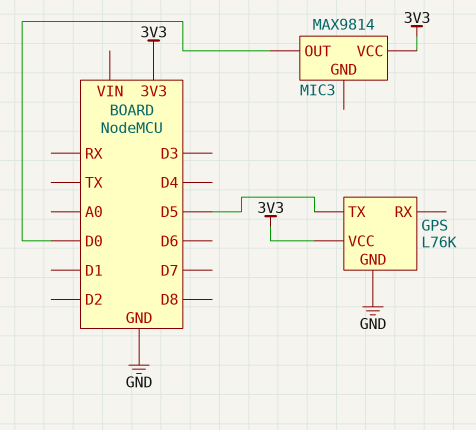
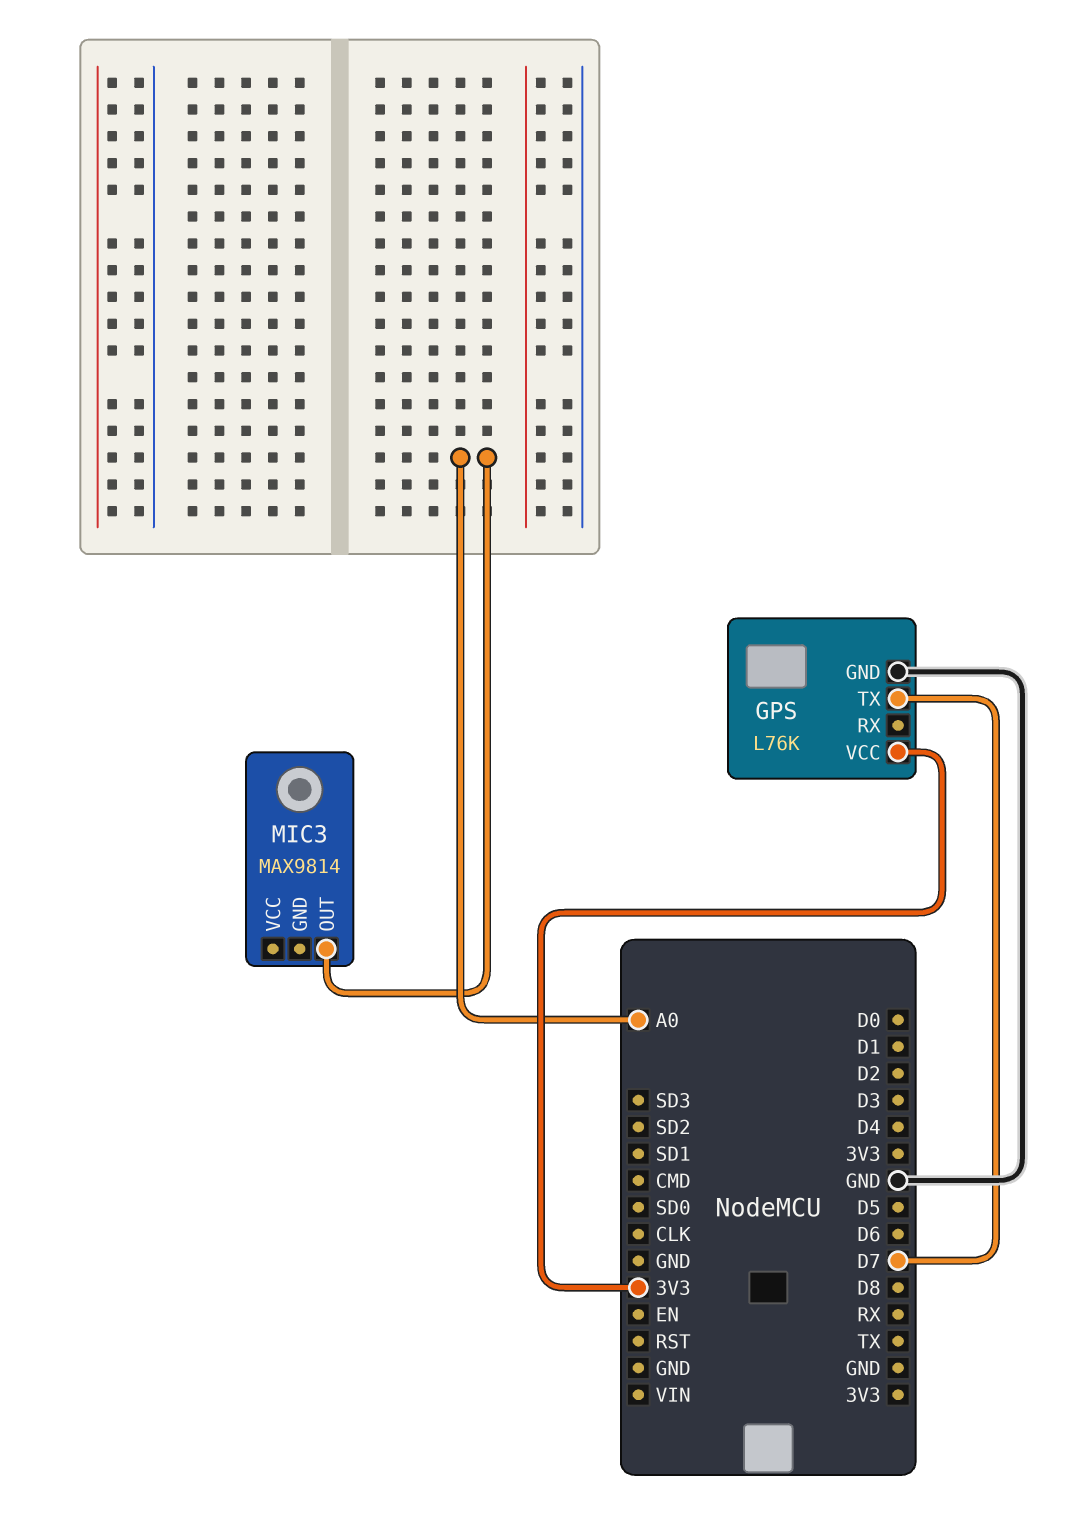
GPS pin TX: D5 -> D7
MIC3 pin OUT: D0 -> A0
MIC3 pin VCC: 3V3 -> none

